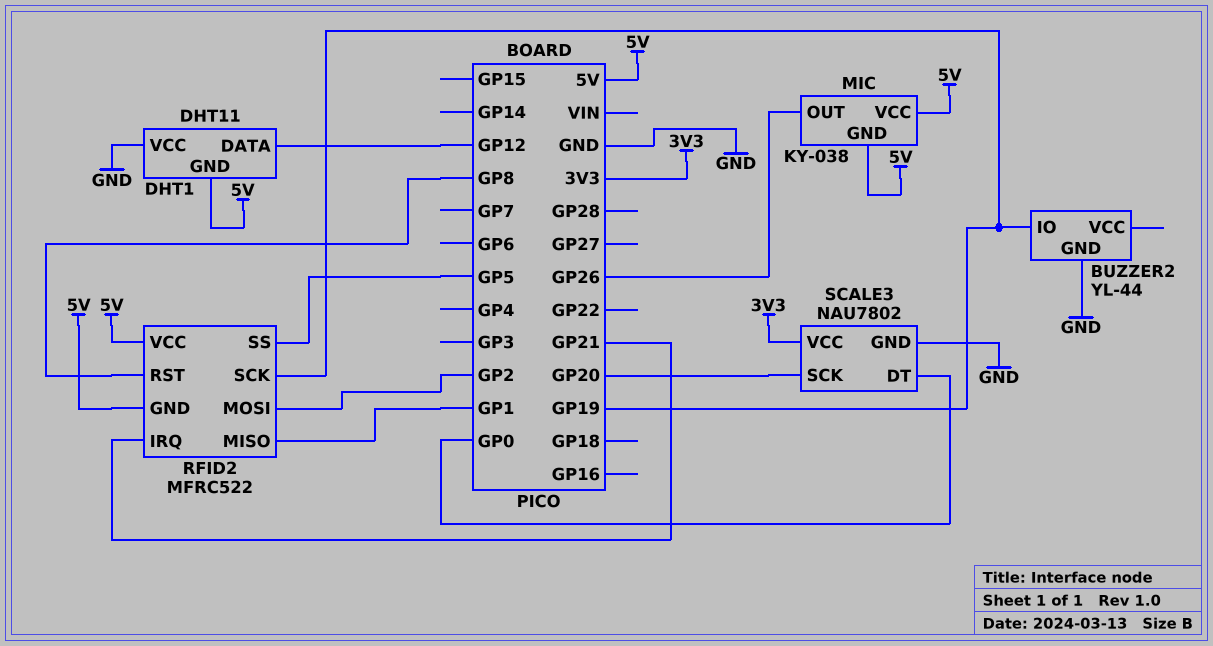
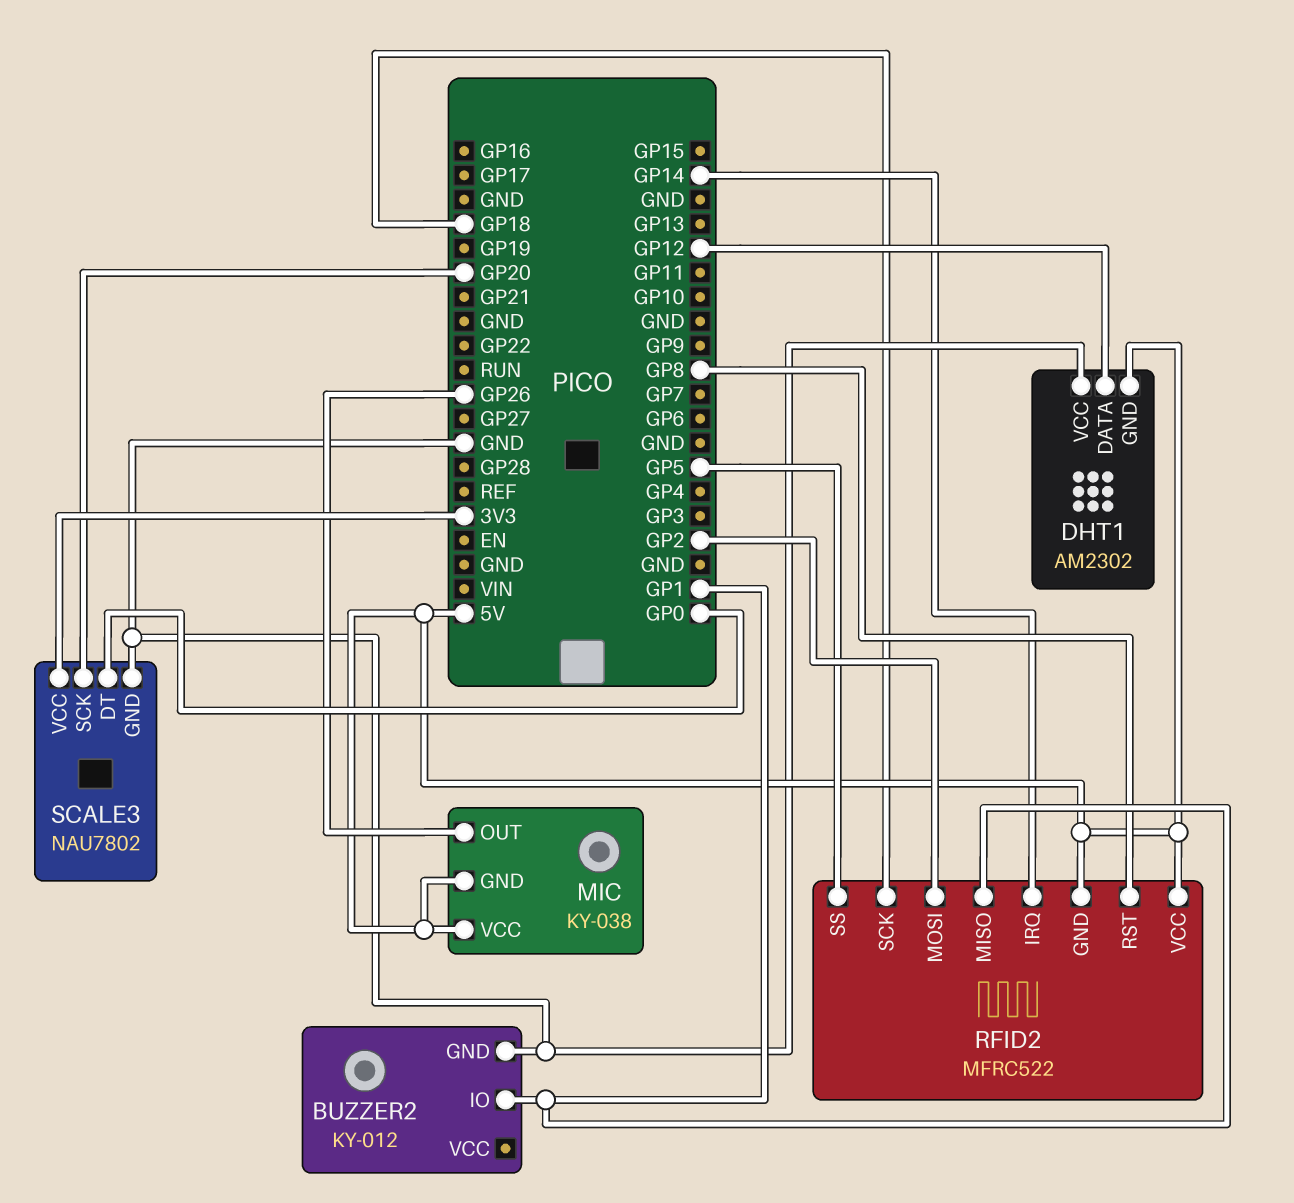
BUZZER2: YL-44 -> KY-012
BUZZER2 pin IO: GP19 -> GP1
DHT1: DHT11 -> AM2302
RFID2 pin IRQ: GP21 -> GP14
RFID2 pin SCK: GP19 -> GP18

